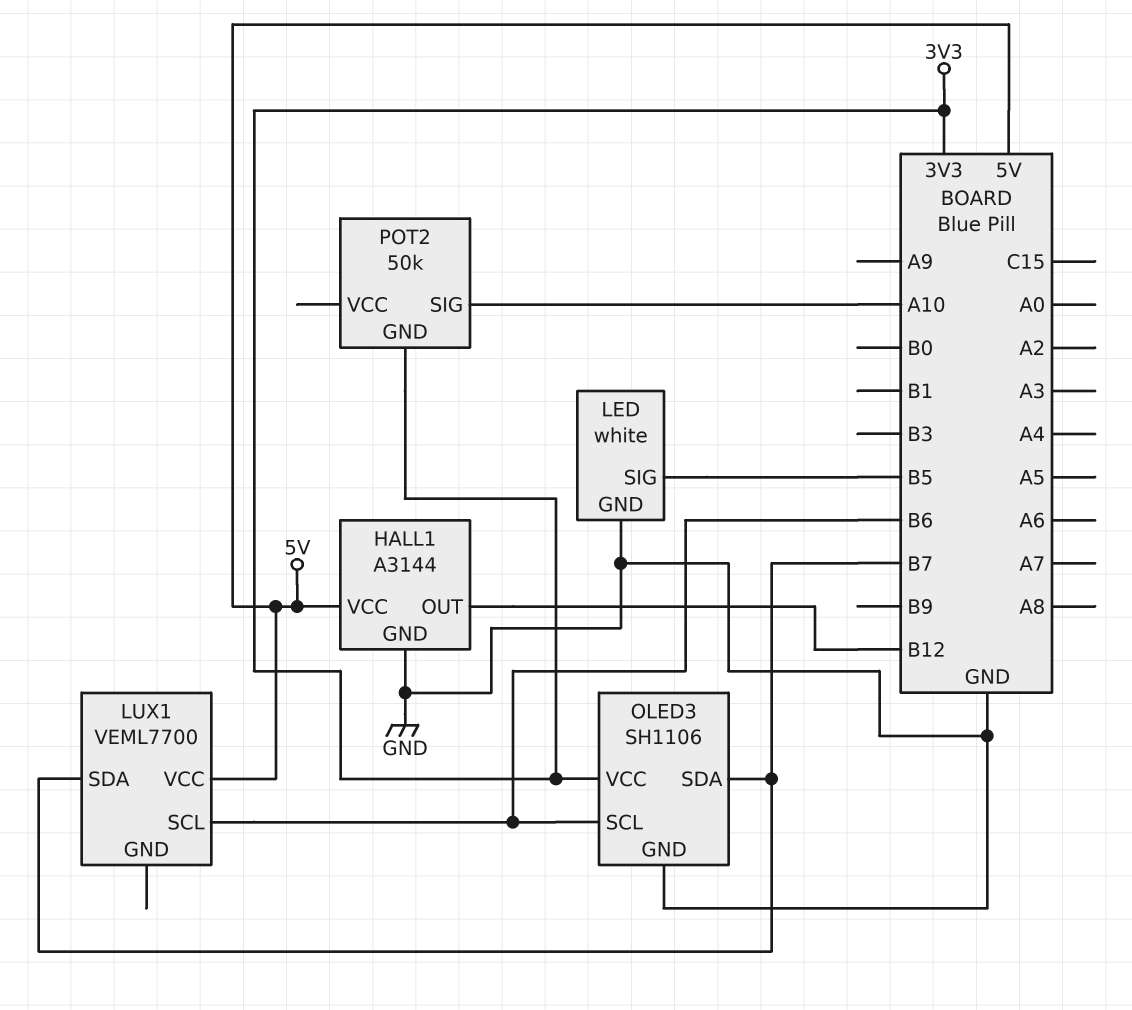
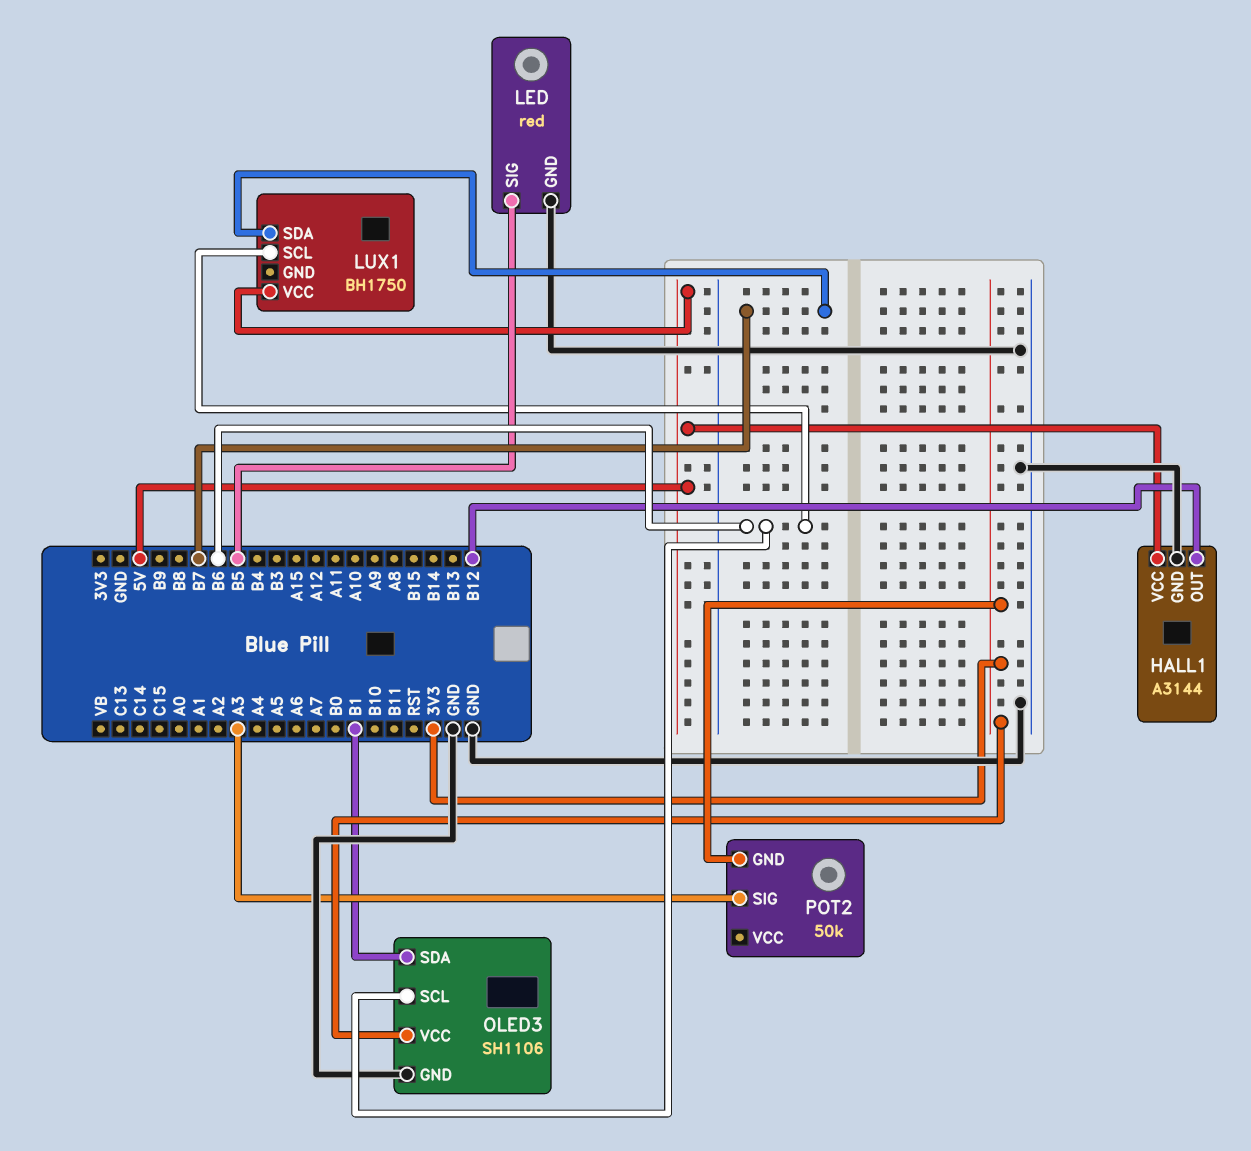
LED: white -> red
LUX1: VEML7700 -> BH1750
OLED3 pin SDA: B7 -> B1
POT2 pin SIG: A10 -> A3

